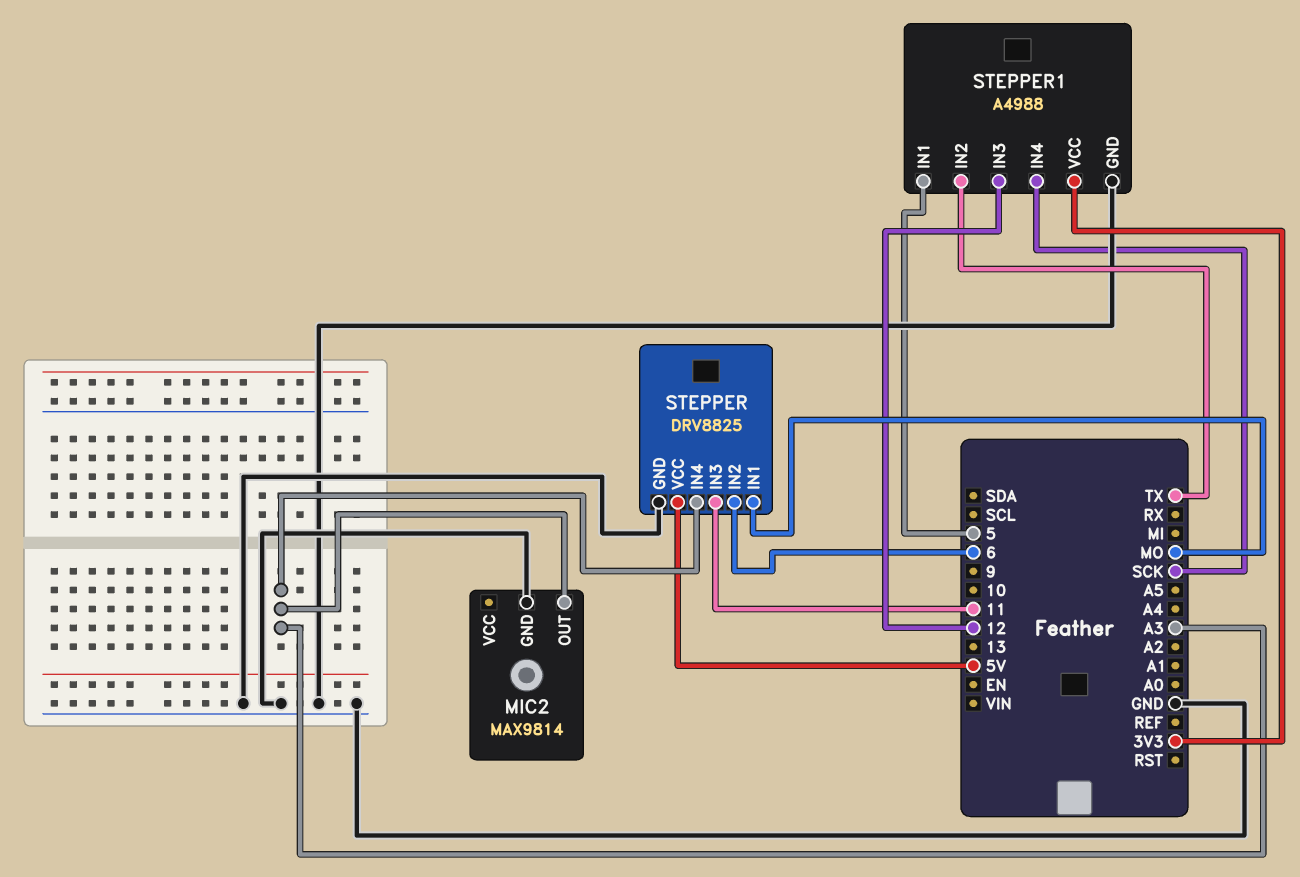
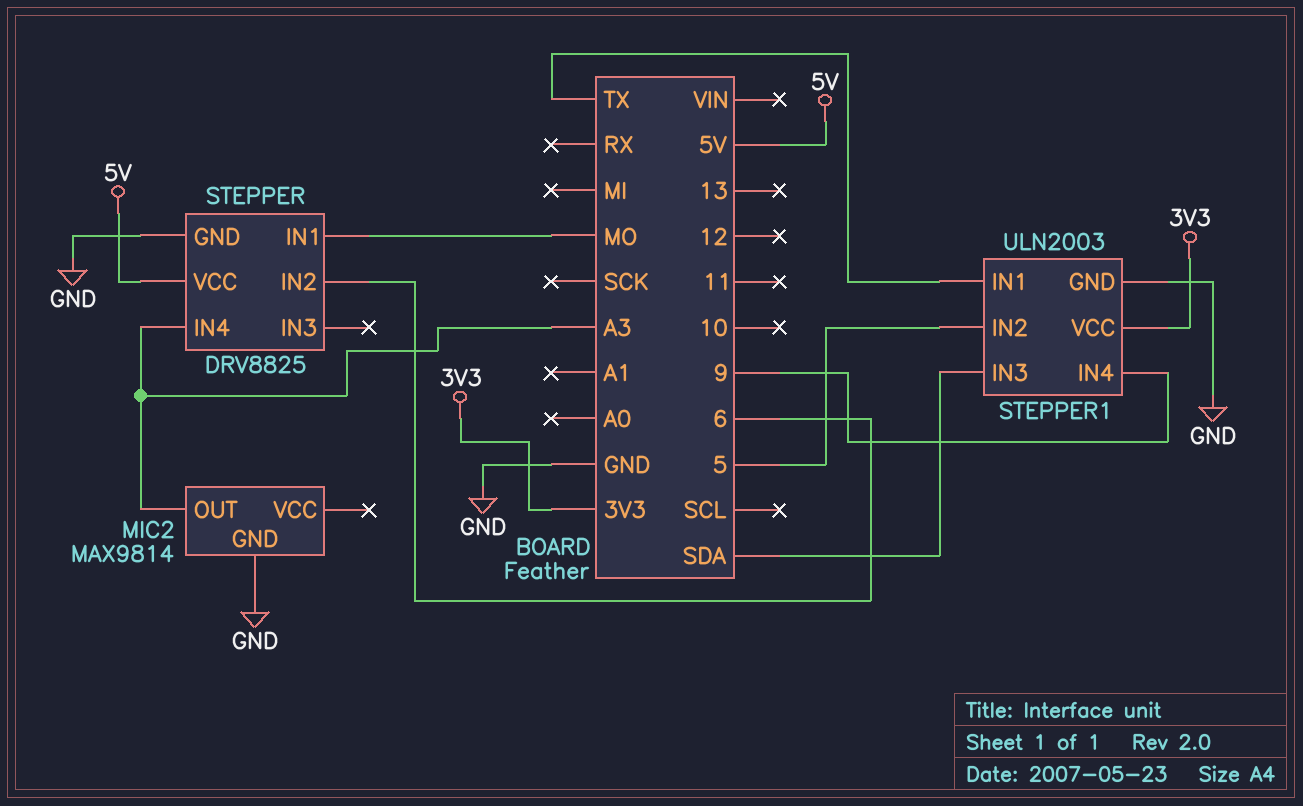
STEPPER pin IN3: 11 -> none
STEPPER1: A4988 -> ULN2003
STEPPER1 pin IN1: 5 -> TX
STEPPER1 pin IN2: TX -> 5
STEPPER1 pin IN3: 12 -> SDA
STEPPER1 pin IN4: SCK -> 9

